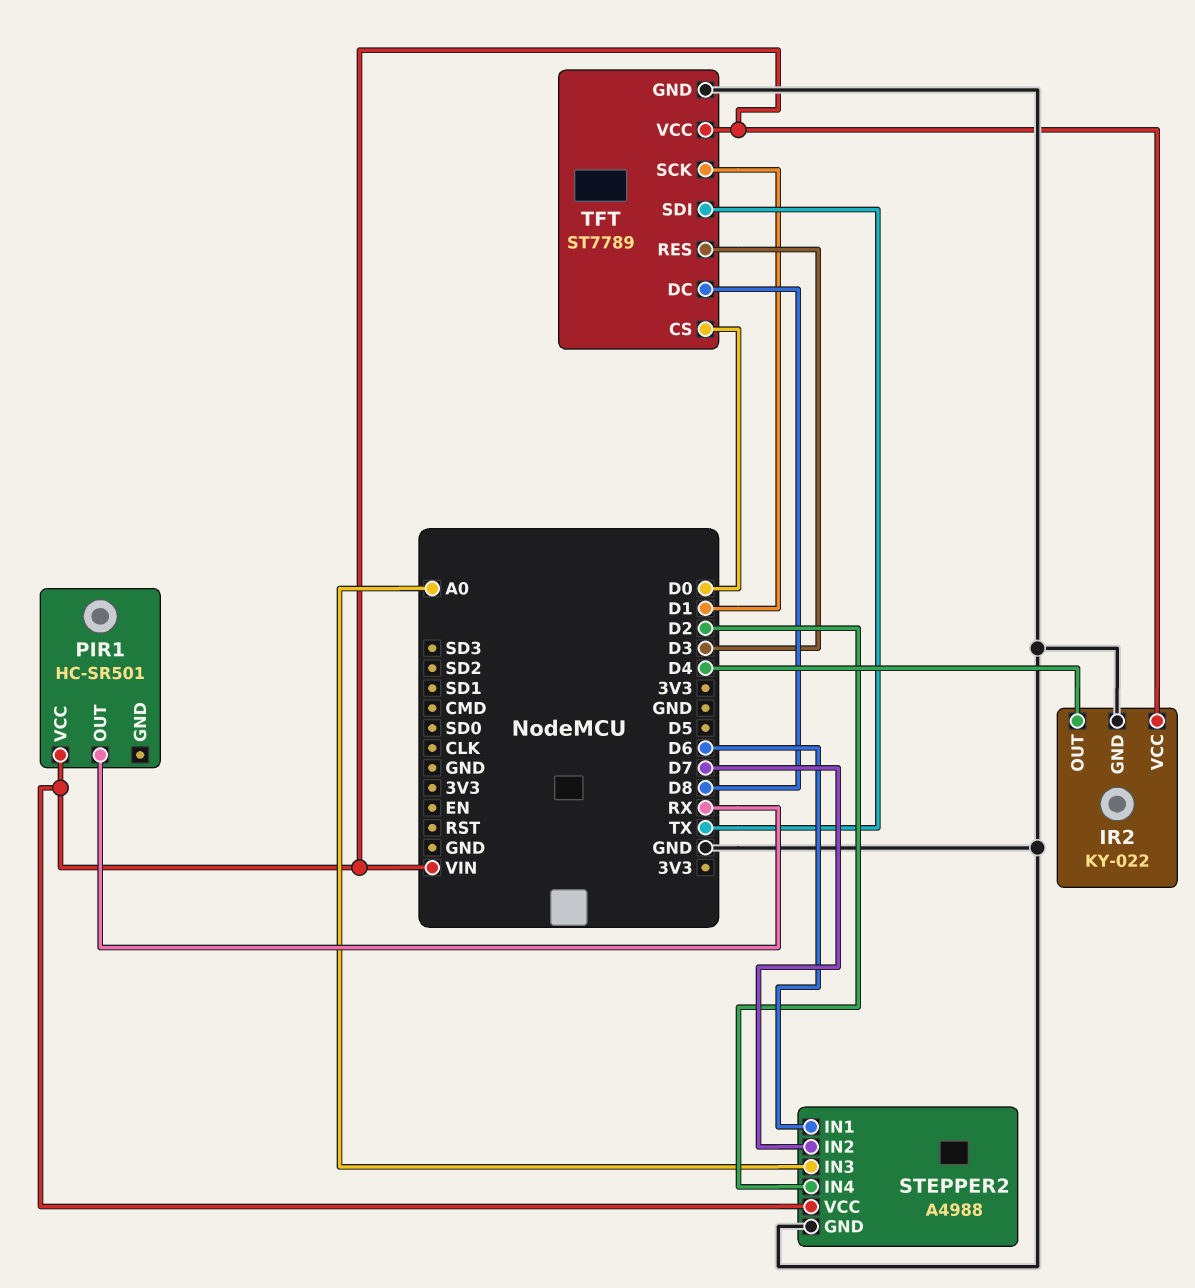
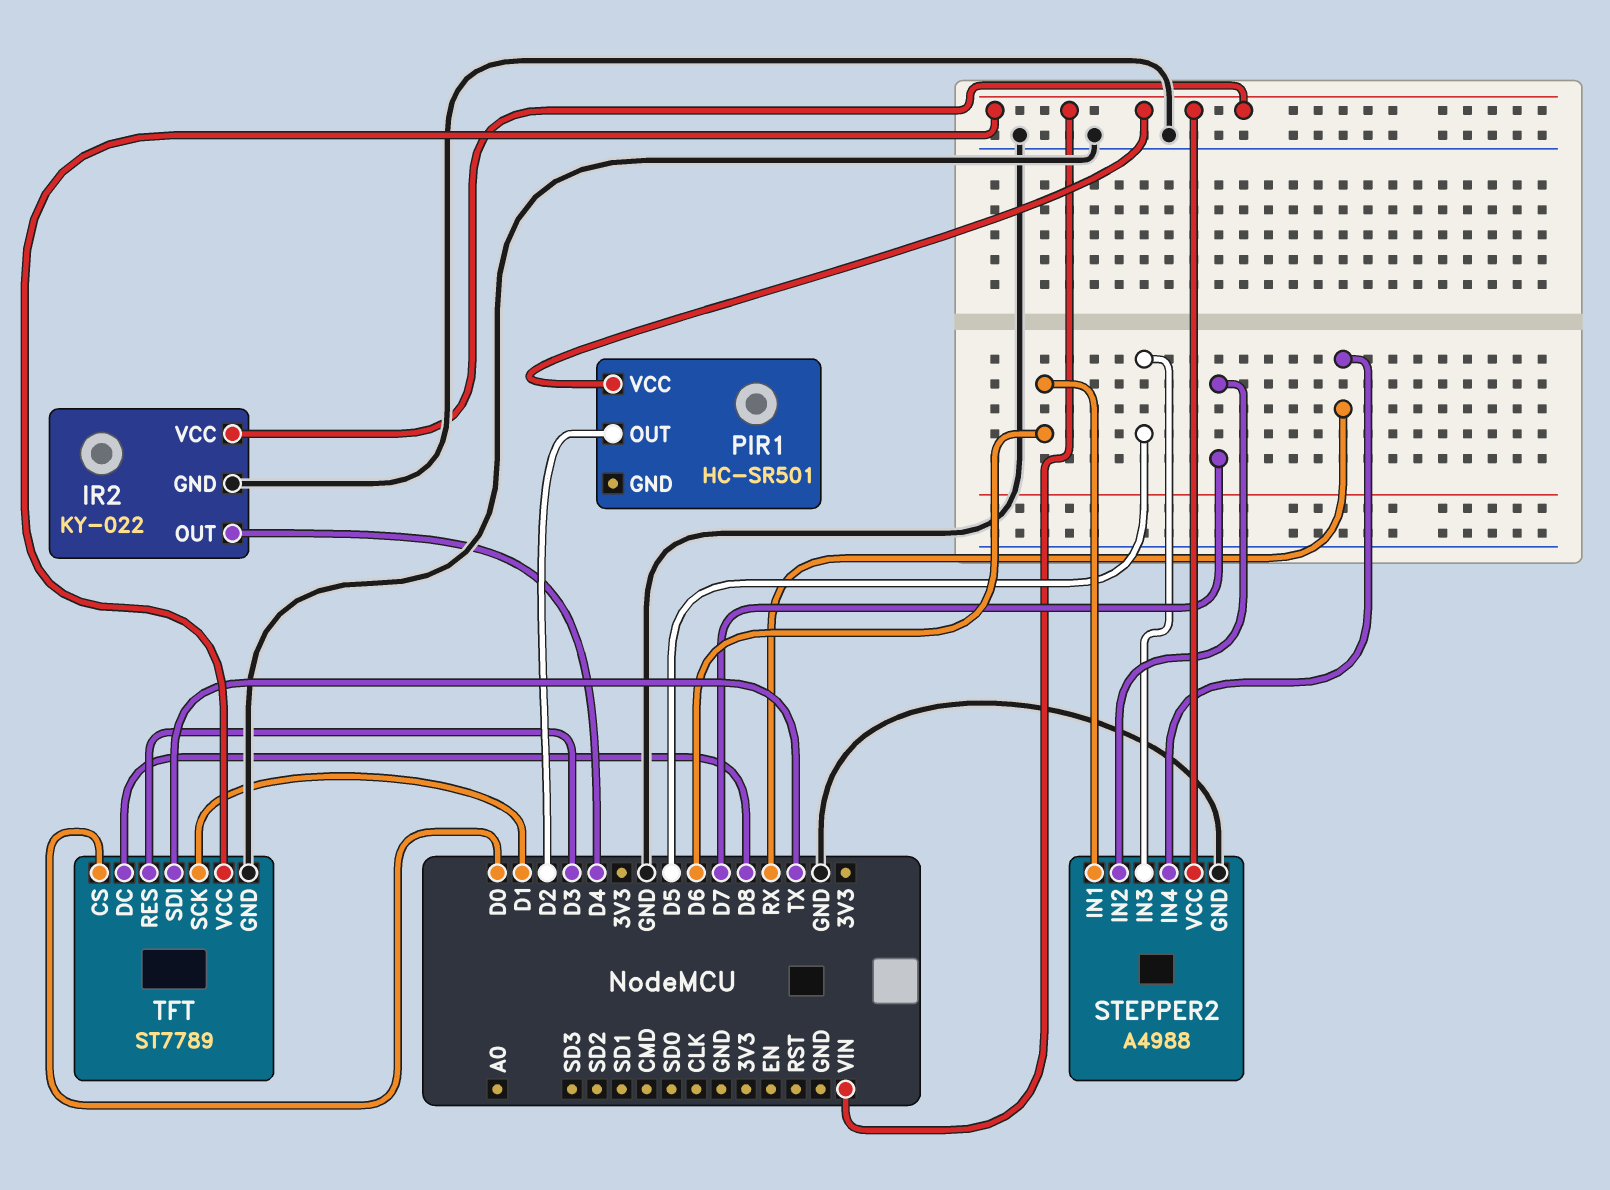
PIR1 pin OUT: RX -> D2
STEPPER2 pin IN3: A0 -> D5
STEPPER2 pin IN4: D2 -> RX

